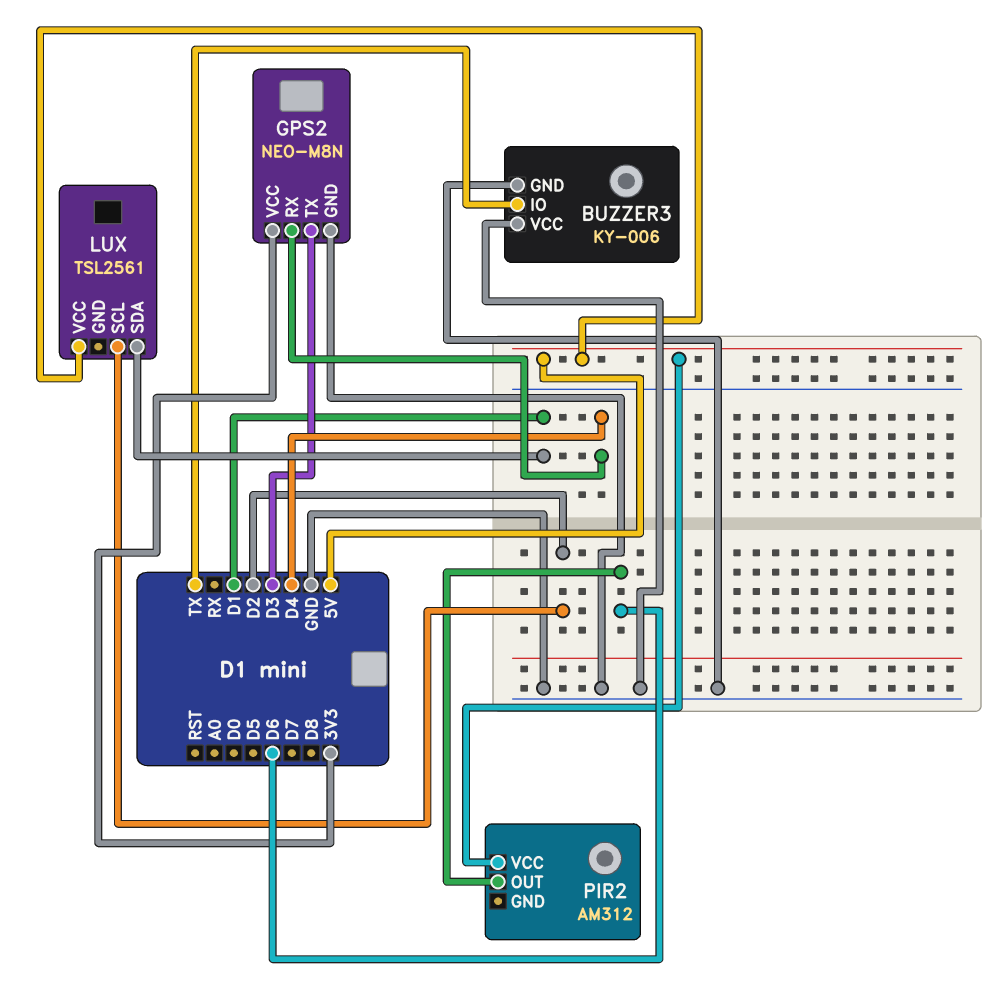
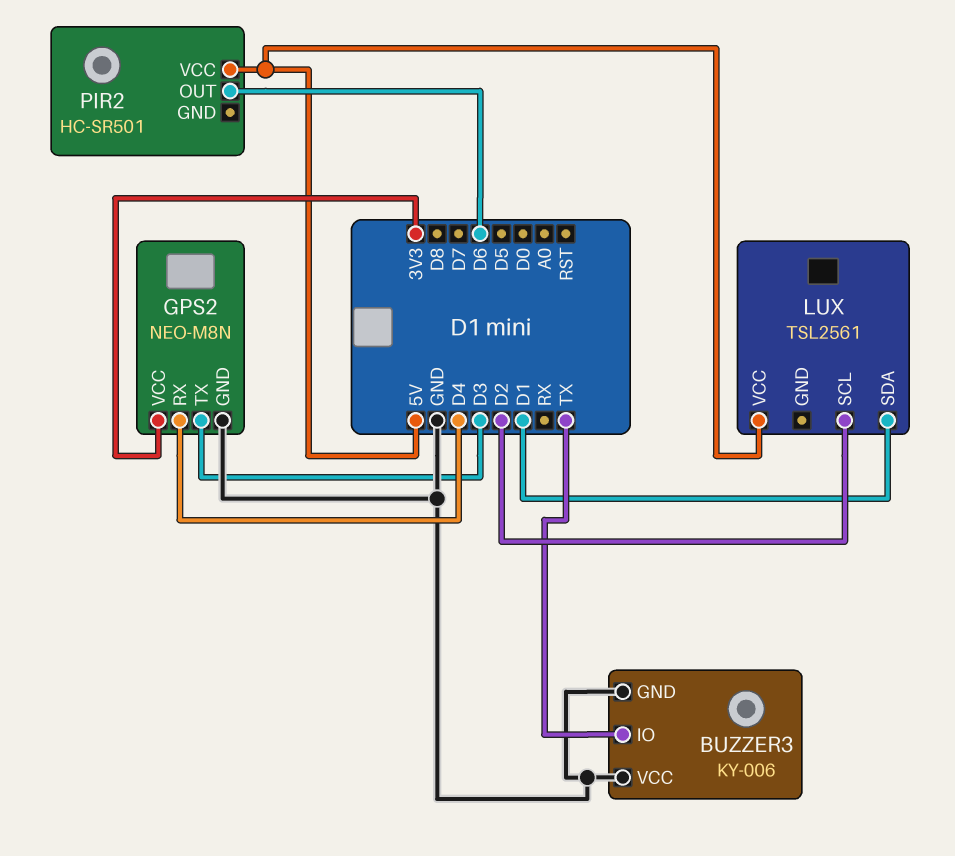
PIR2: AM312 -> HC-SR501

